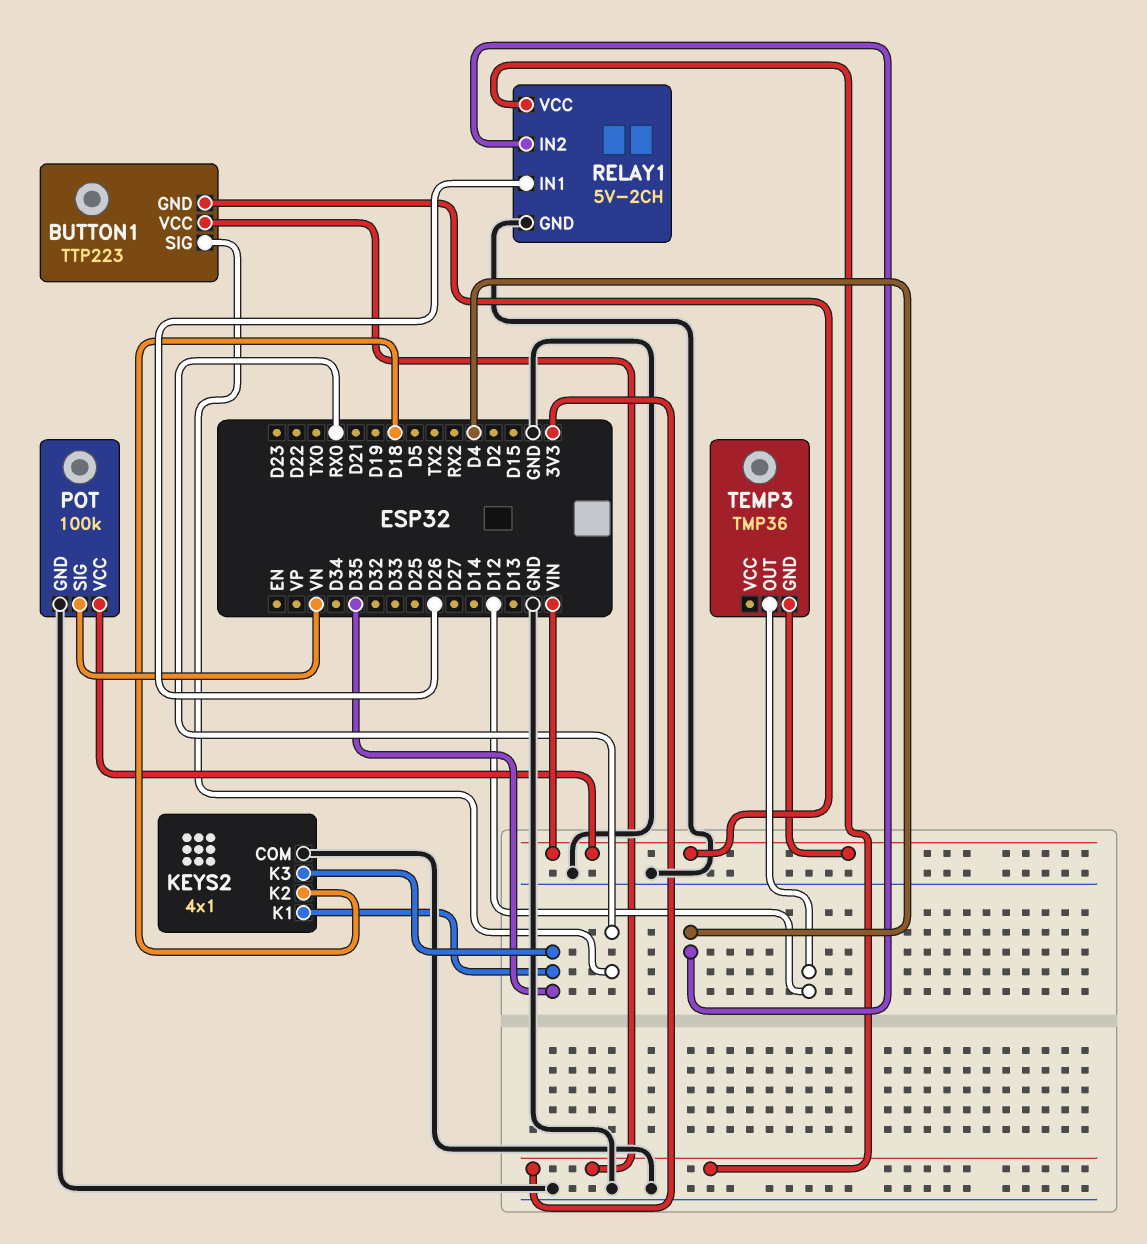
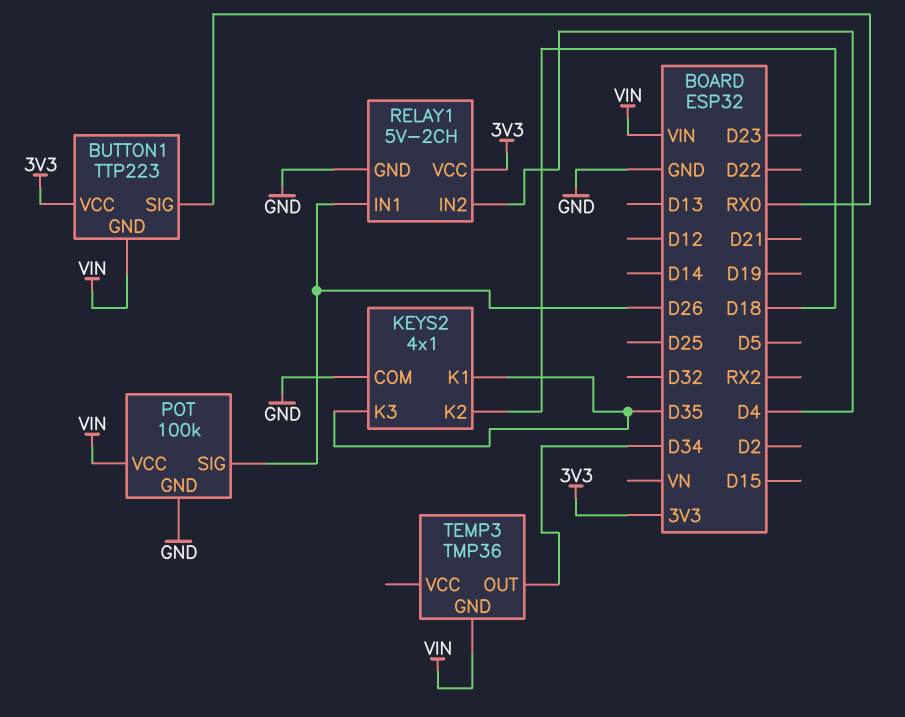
POT pin SIG: VN -> D26
TEMP3 pin OUT: D12 -> D34

